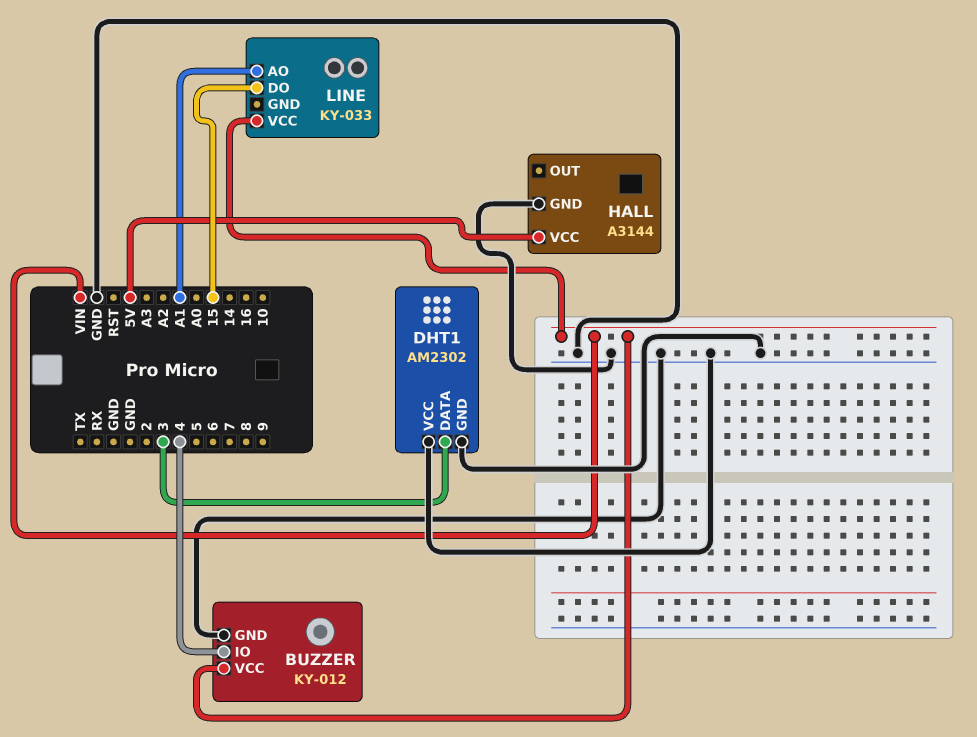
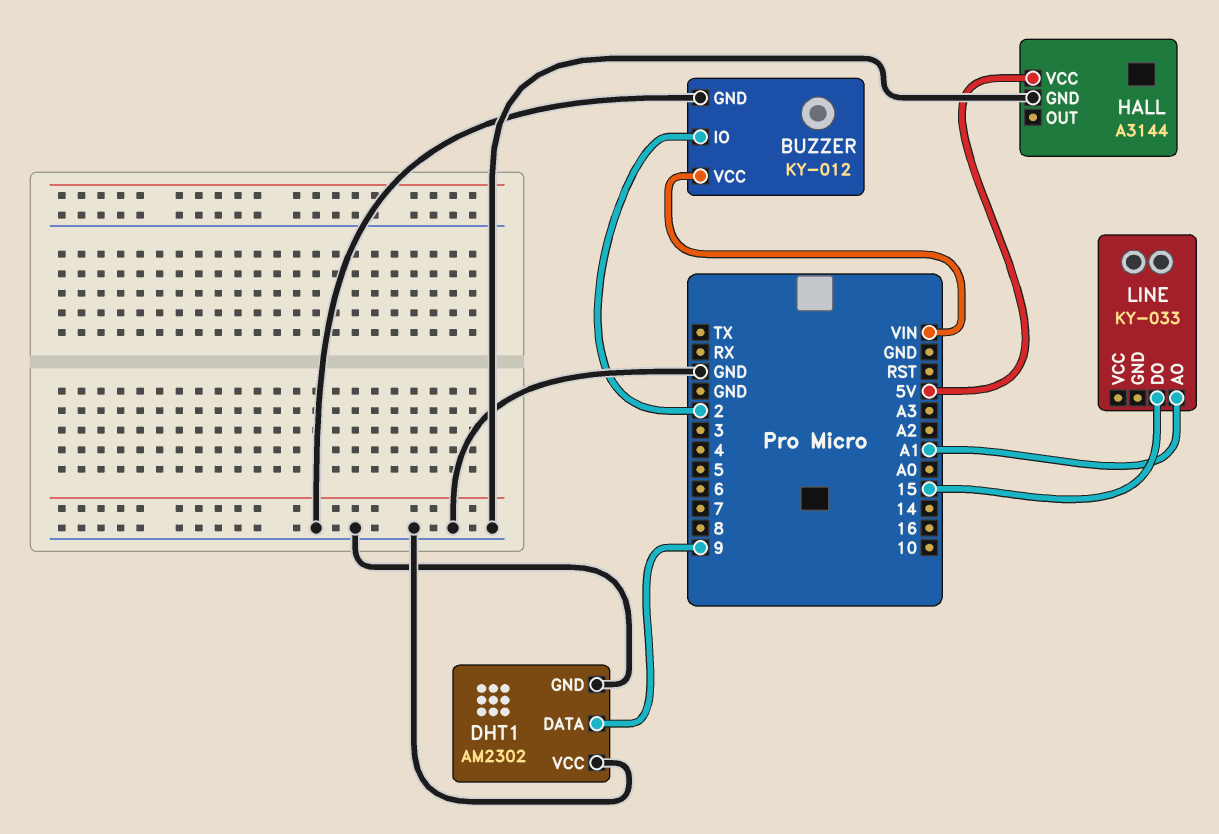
BUZZER pin IO: 4 -> 2
DHT1 pin DATA: 3 -> 9
LINE pin VCC: VIN -> none

